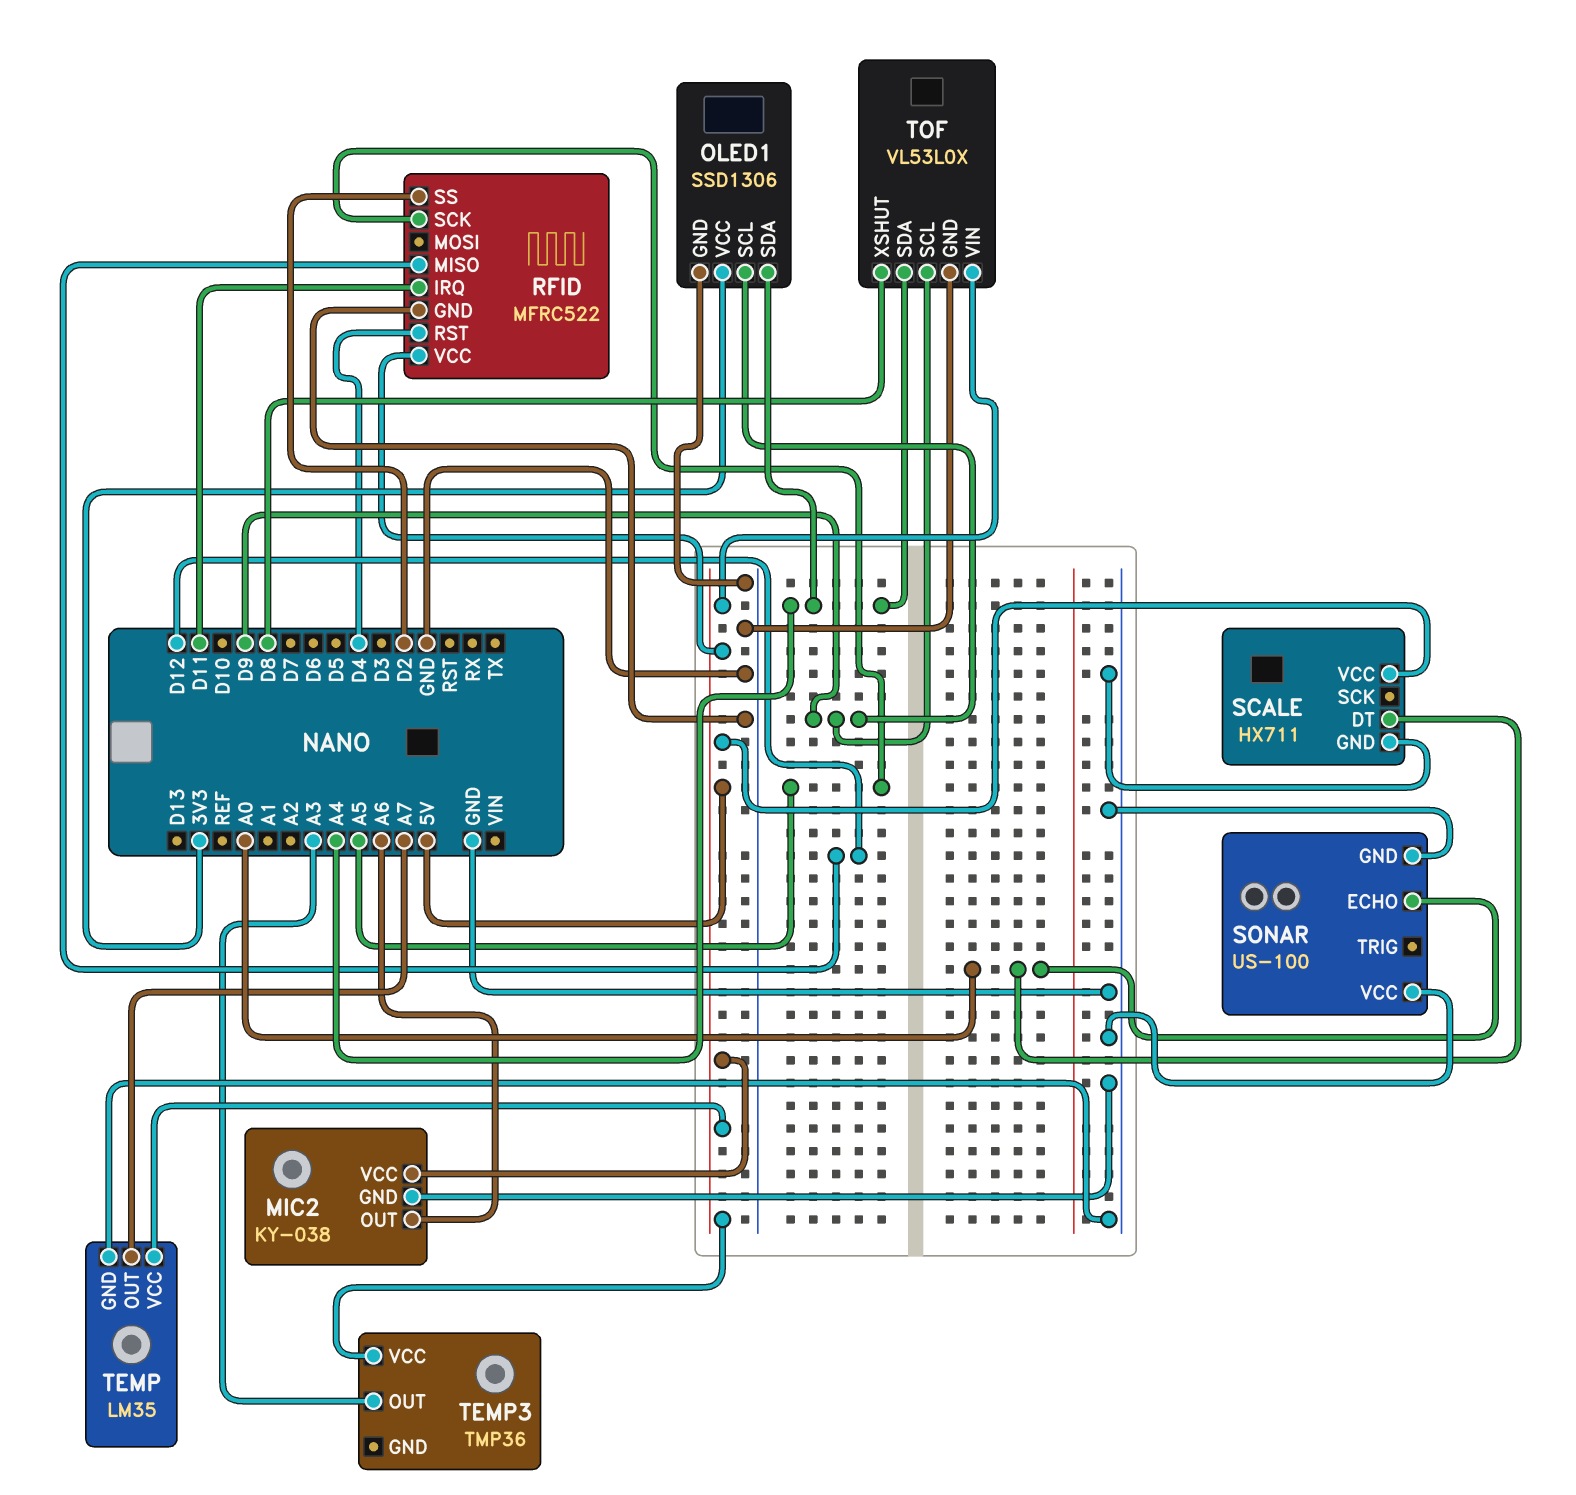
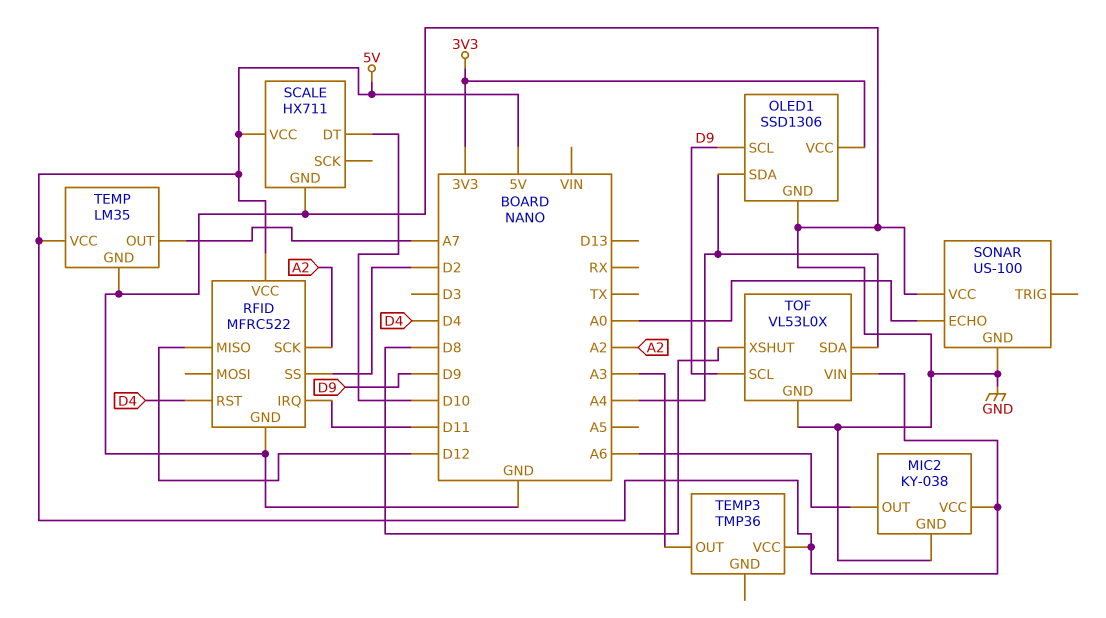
RFID pin SCK: A5 -> A2
SCALE pin DT: A0 -> D10

